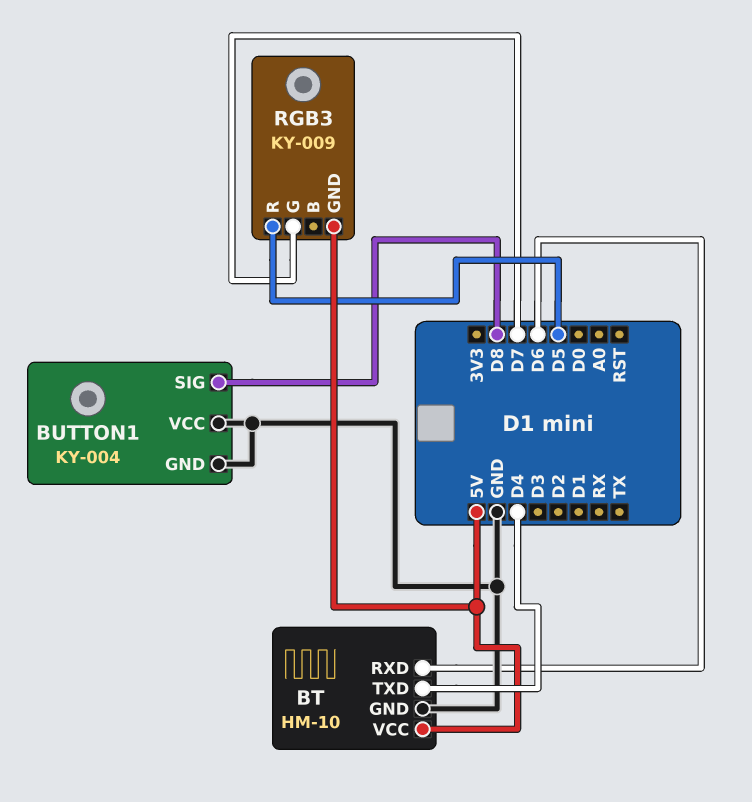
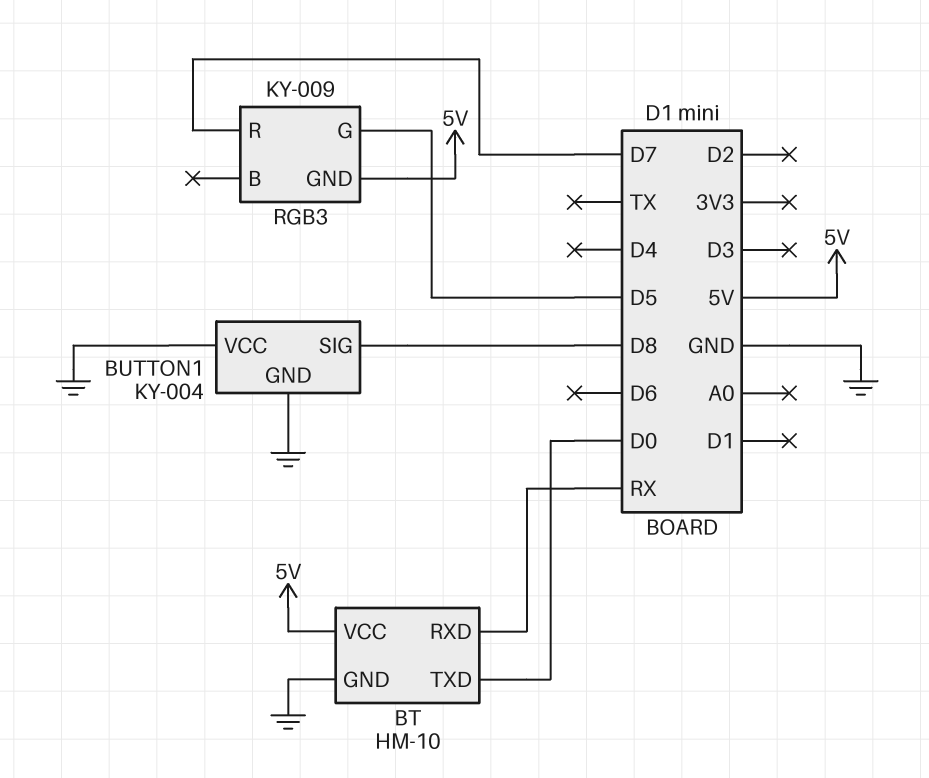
BT pin RXD: D6 -> RX
BT pin TXD: D4 -> D0
RGB3 pin G: D7 -> D5
RGB3 pin R: D5 -> D7

